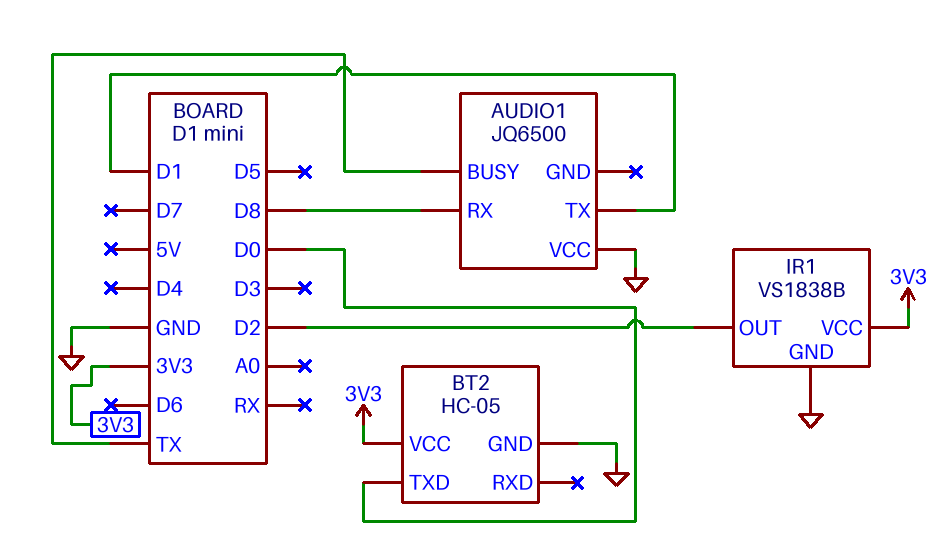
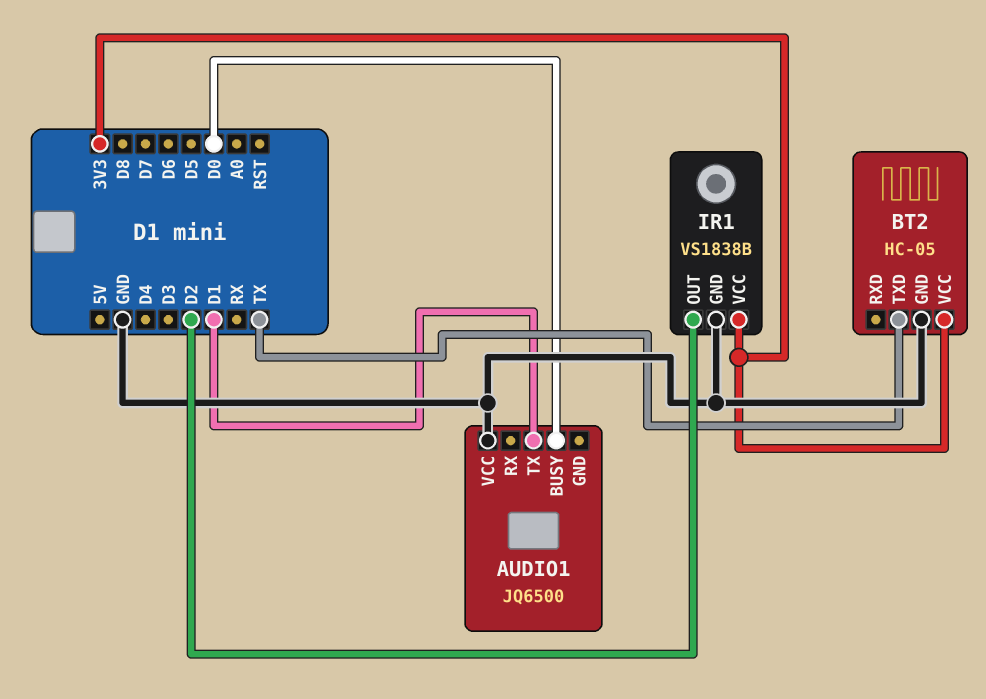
AUDIO1 pin BUSY: TX -> D0
AUDIO1 pin RX: D8 -> none
BT2 pin TXD: D0 -> TX

